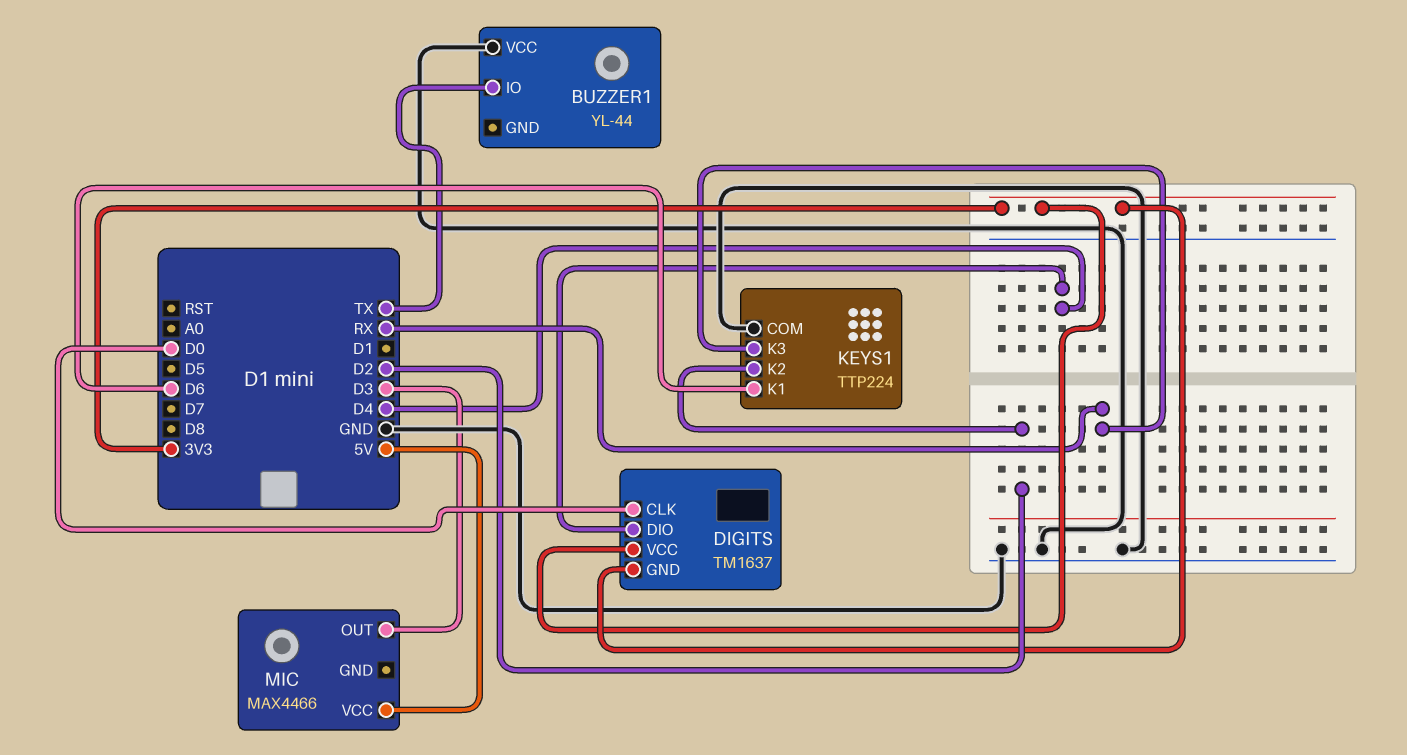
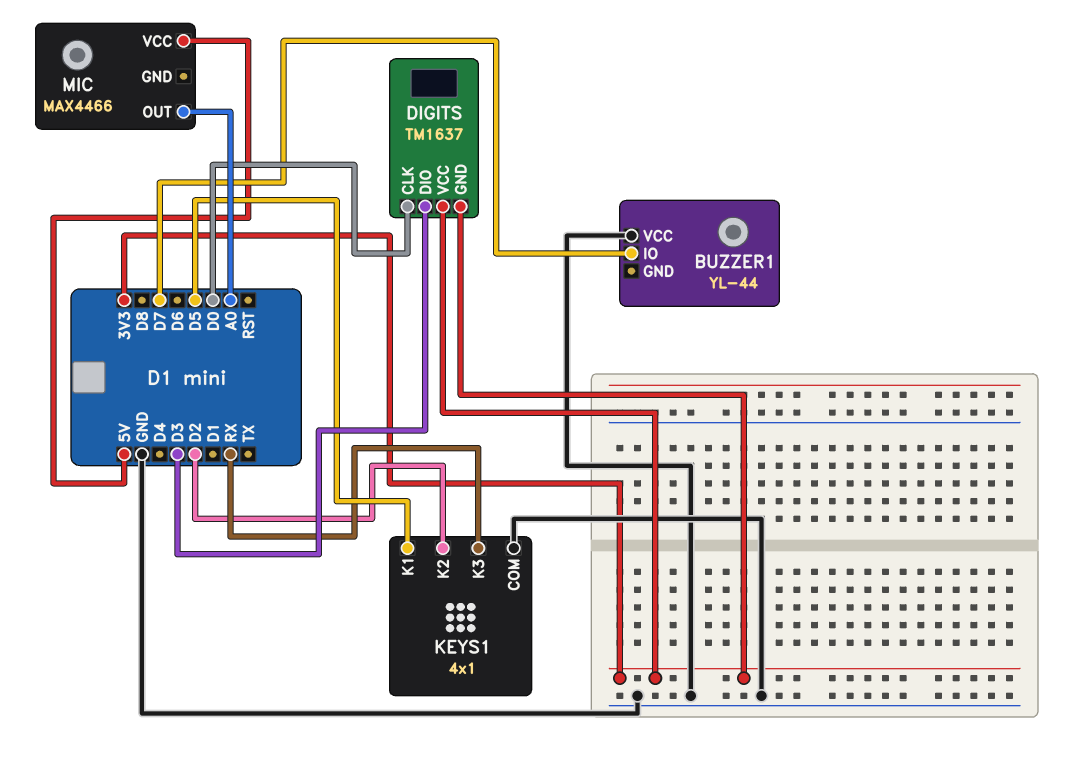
BUZZER1 pin IO: TX -> D7
DIGITS pin DIO: D4 -> D3
KEYS1: TTP224 -> 4x1
KEYS1 pin K1: D6 -> D5
MIC pin OUT: D3 -> A0

